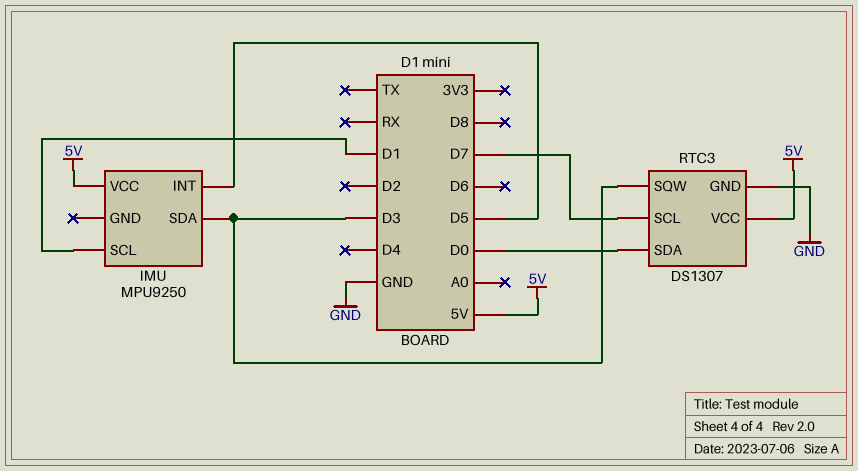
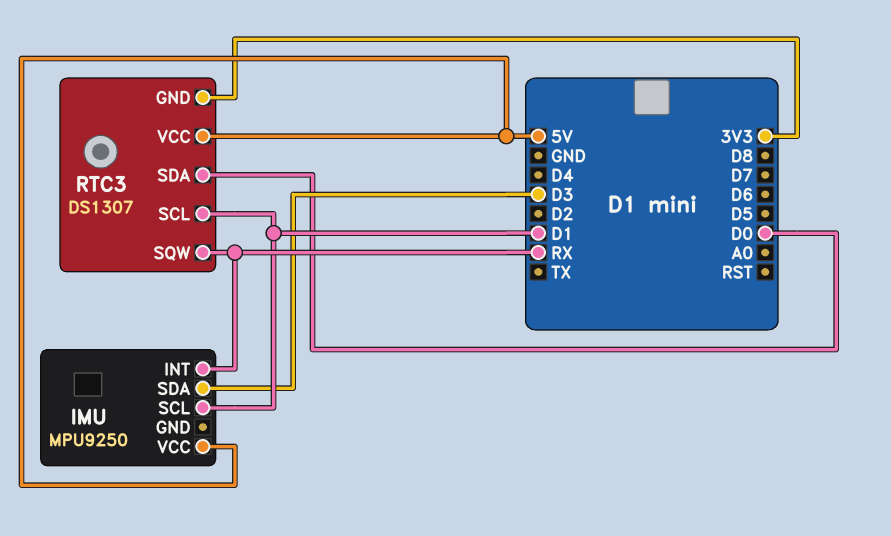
IMU pin INT: D5 -> RX
RTC3 pin GND: GND -> 3V3
RTC3 pin SCL: D7 -> D1
RTC3 pin SQW: D3 -> RX

